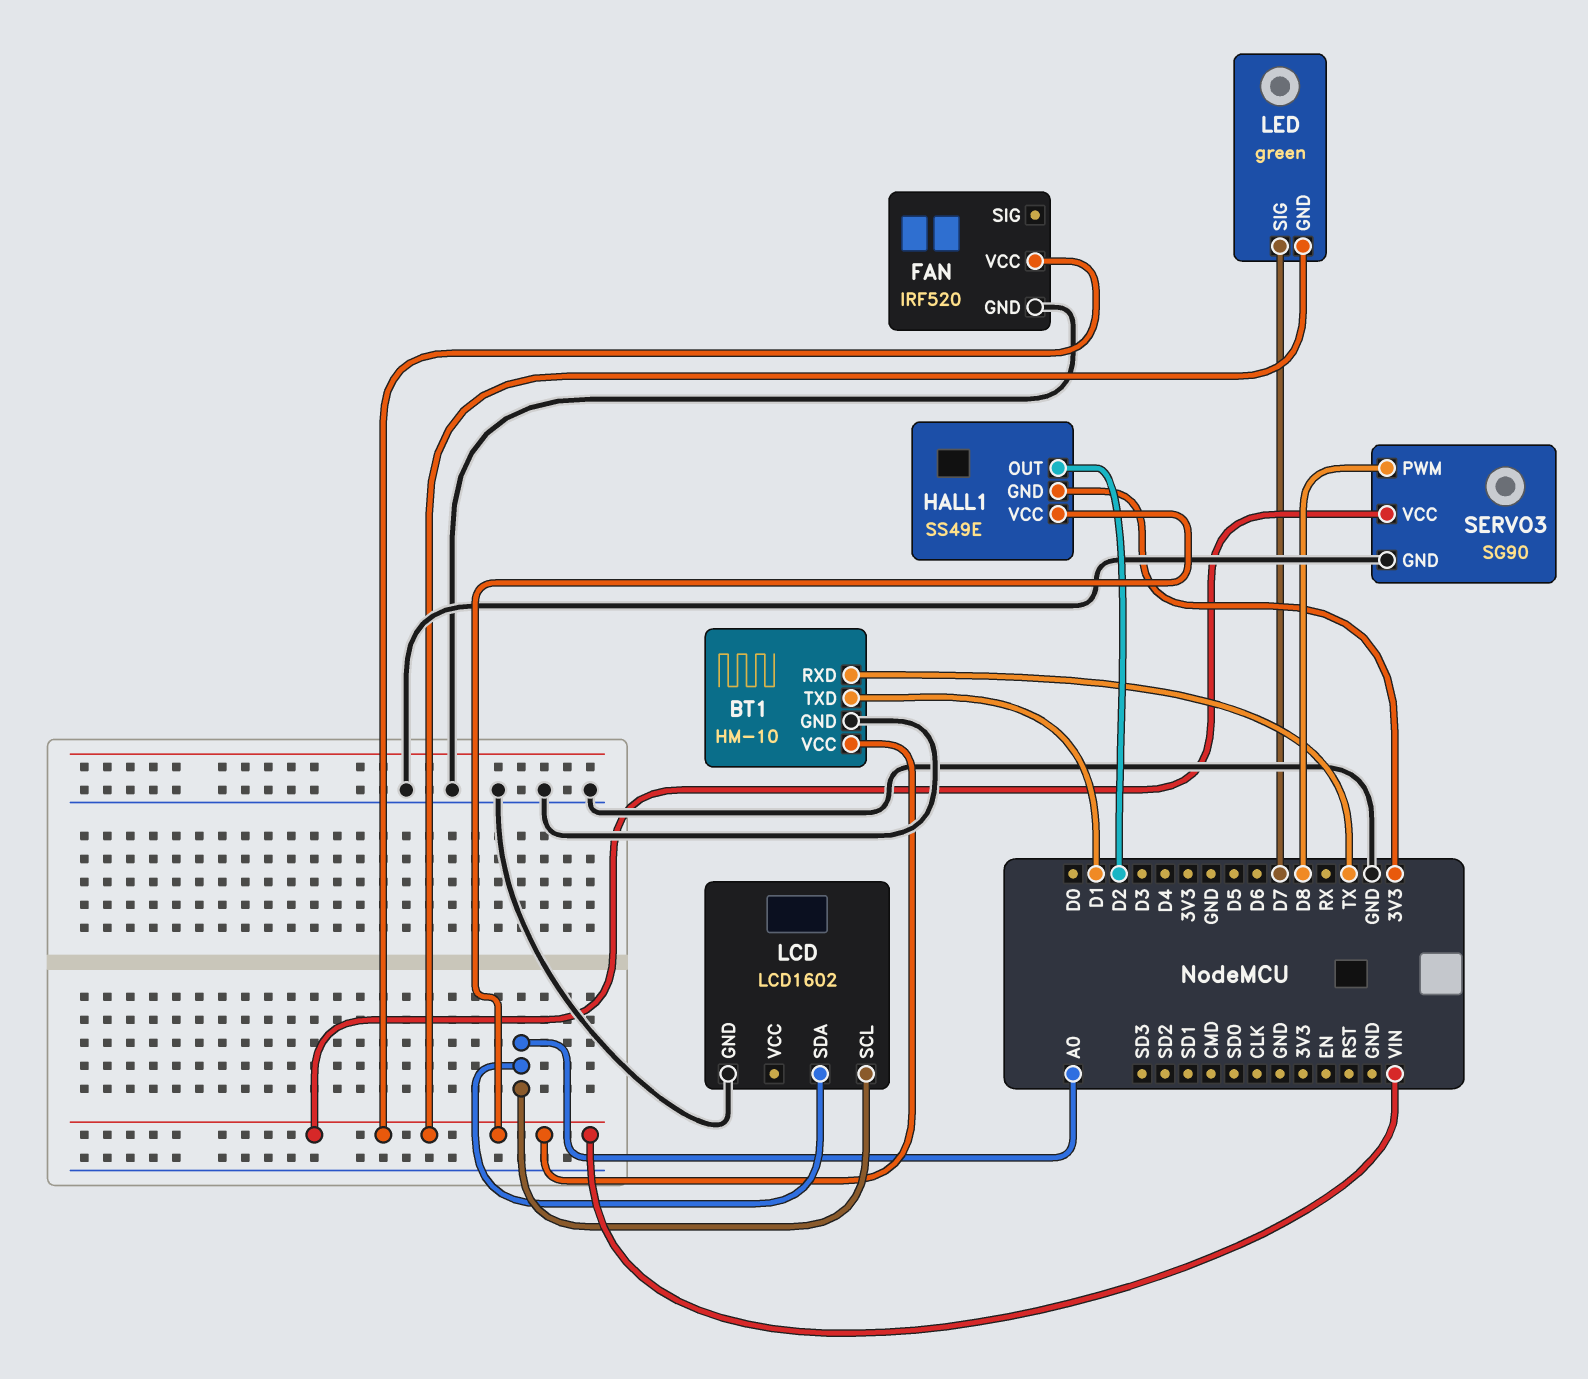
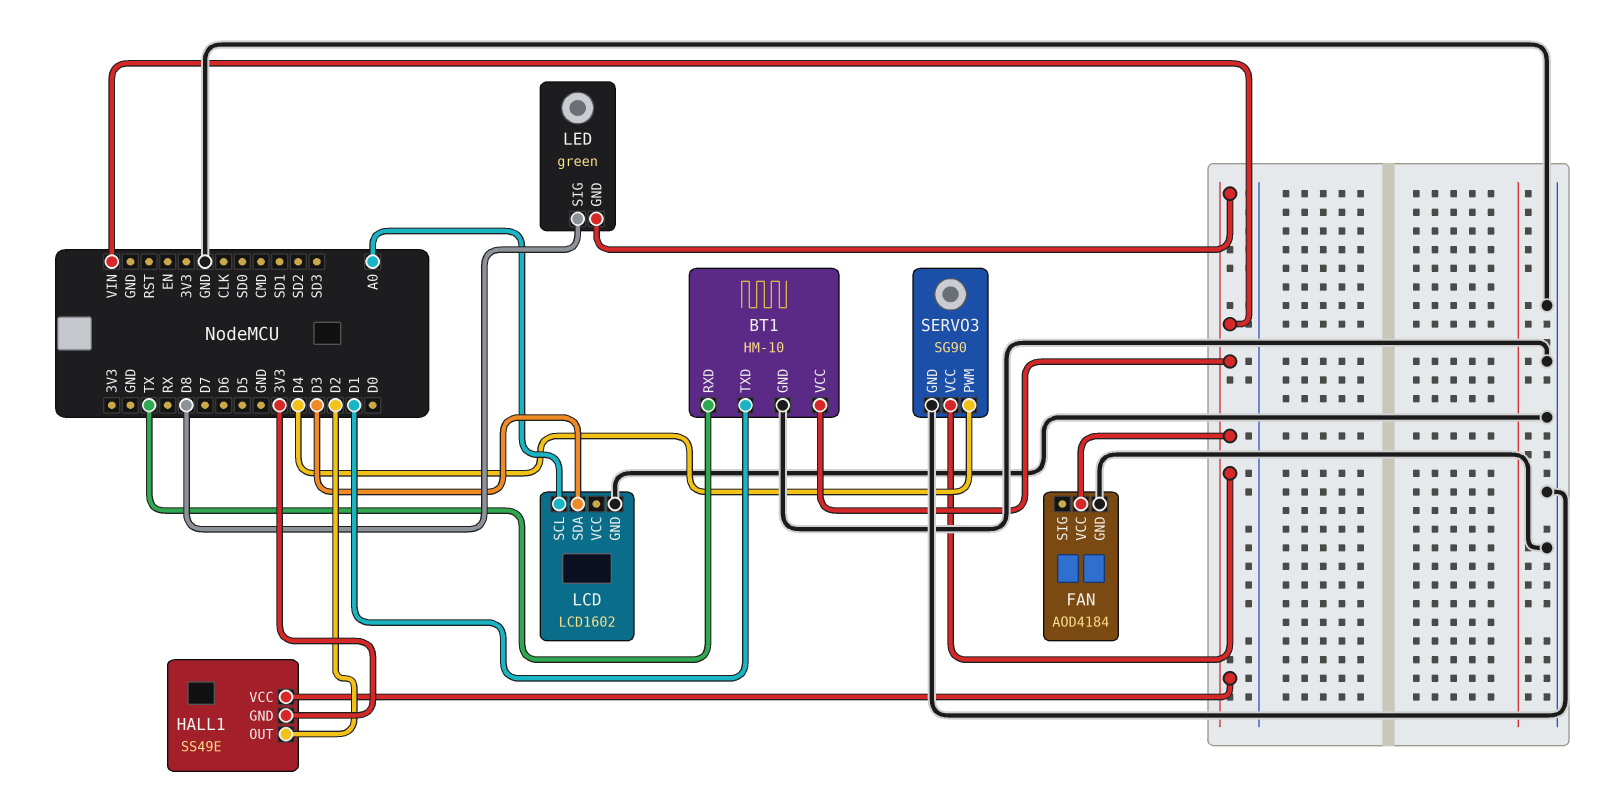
FAN: IRF520 -> AOD4184
LCD pin SDA: A0 -> D3
LED pin SIG: D7 -> D8
SERVO3 pin PWM: D8 -> D4

